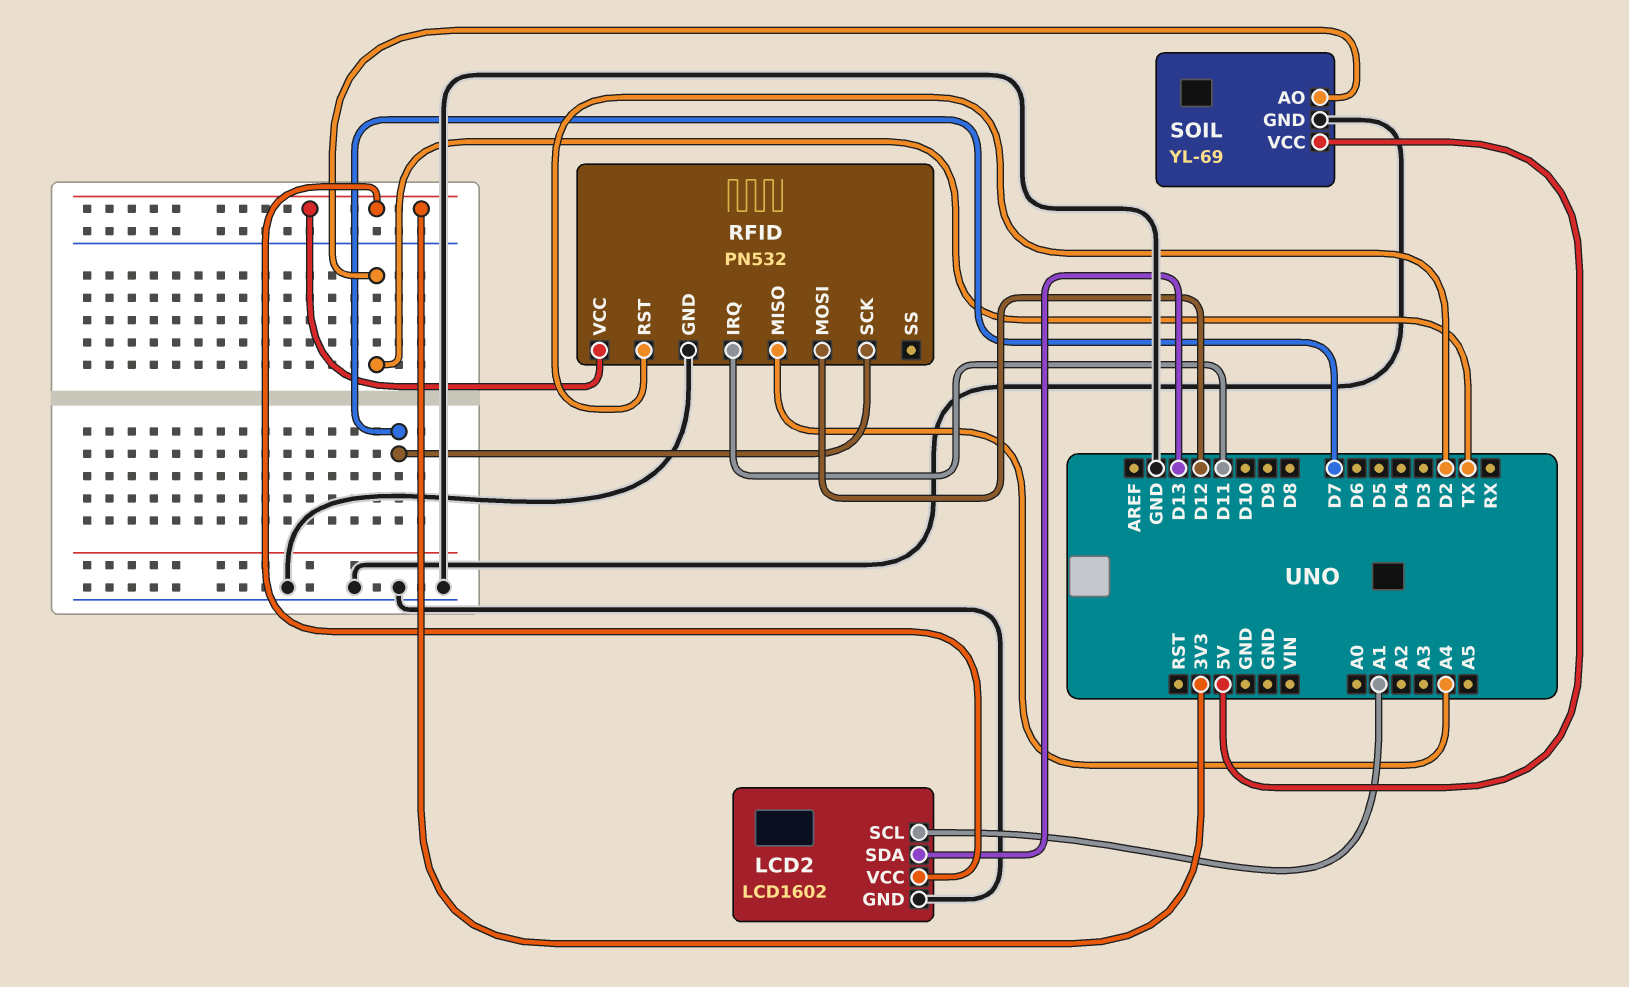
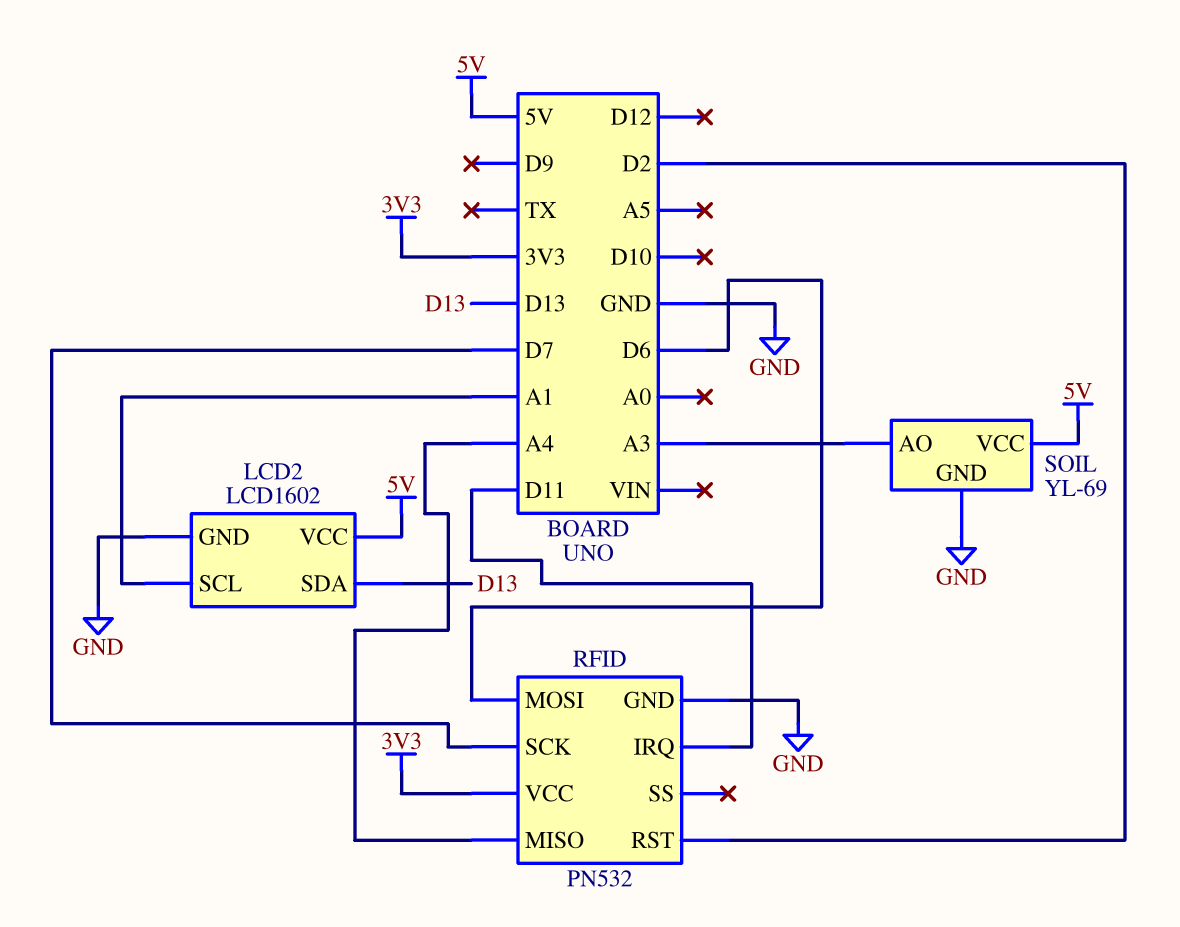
LCD2 pin VCC: 3V3 -> 5V
RFID pin MOSI: D12 -> D6
SOIL pin AO: TX -> A3

